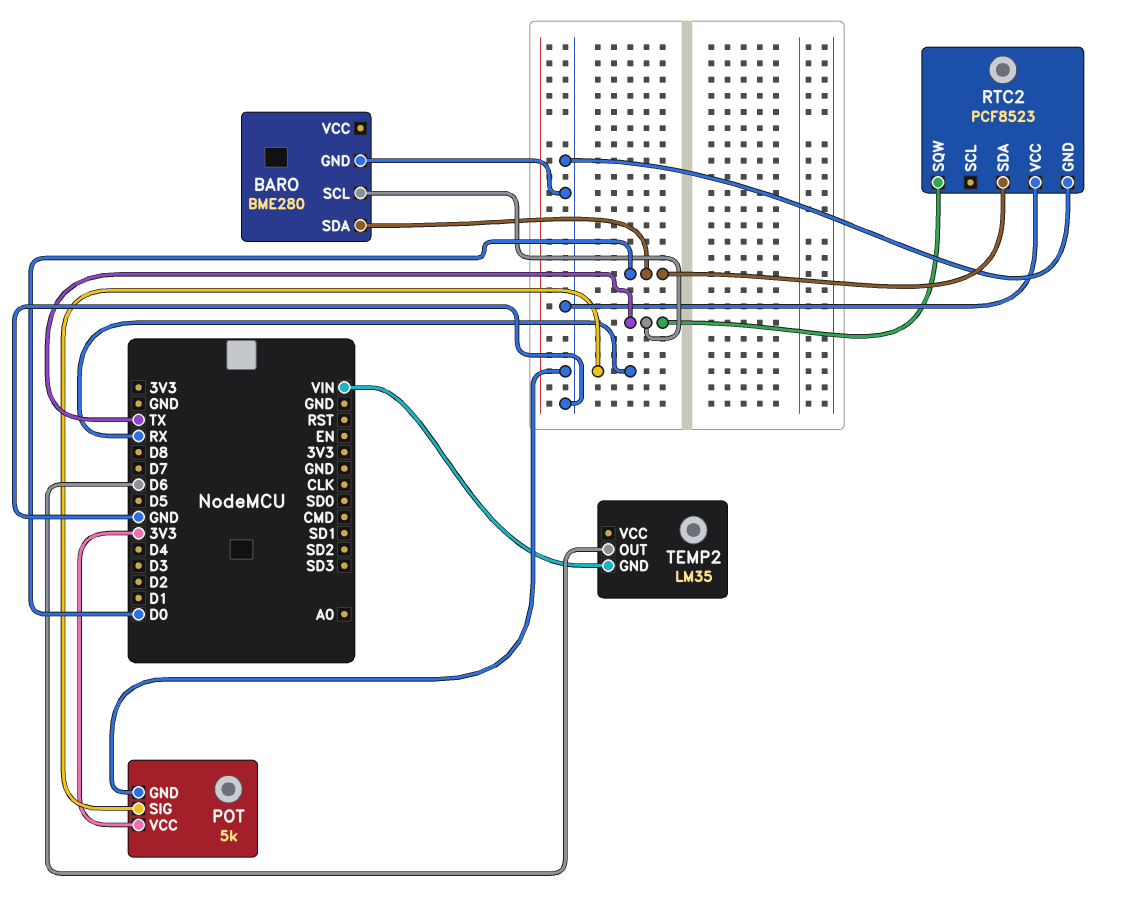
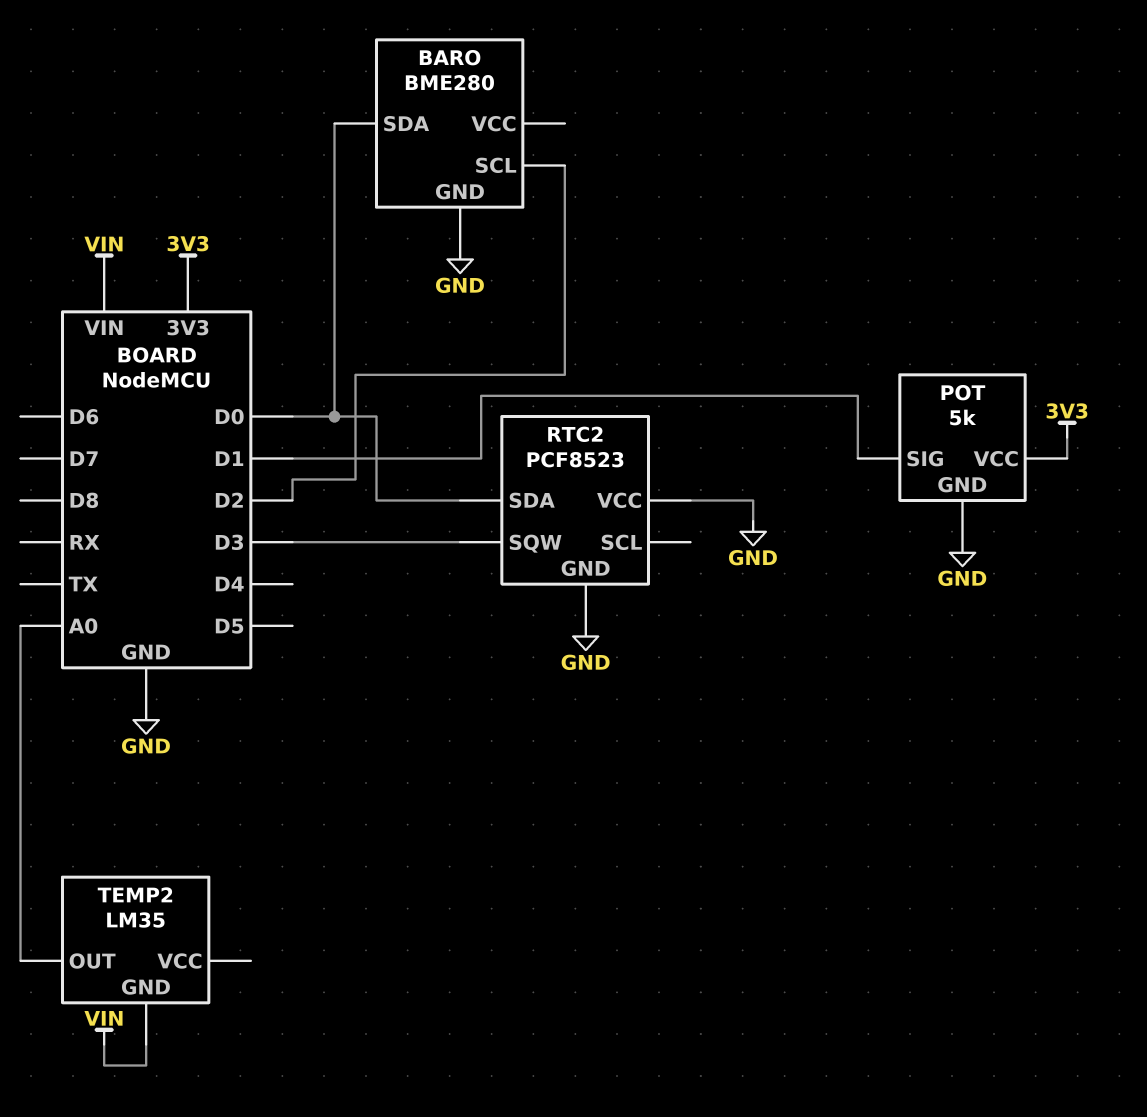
BARO pin SCL: TX -> D2
POT pin SIG: RX -> D1
RTC2 pin SQW: TX -> D3
TEMP2 pin OUT: D6 -> A0

